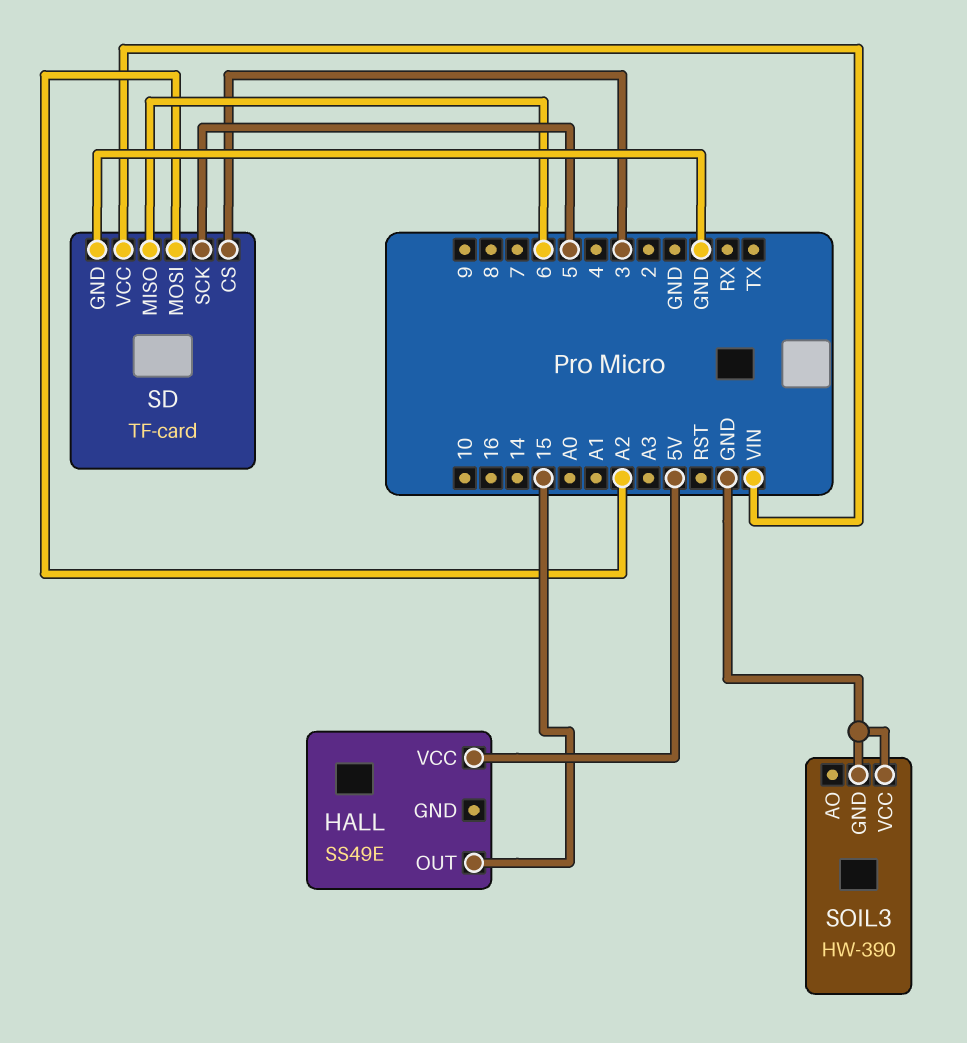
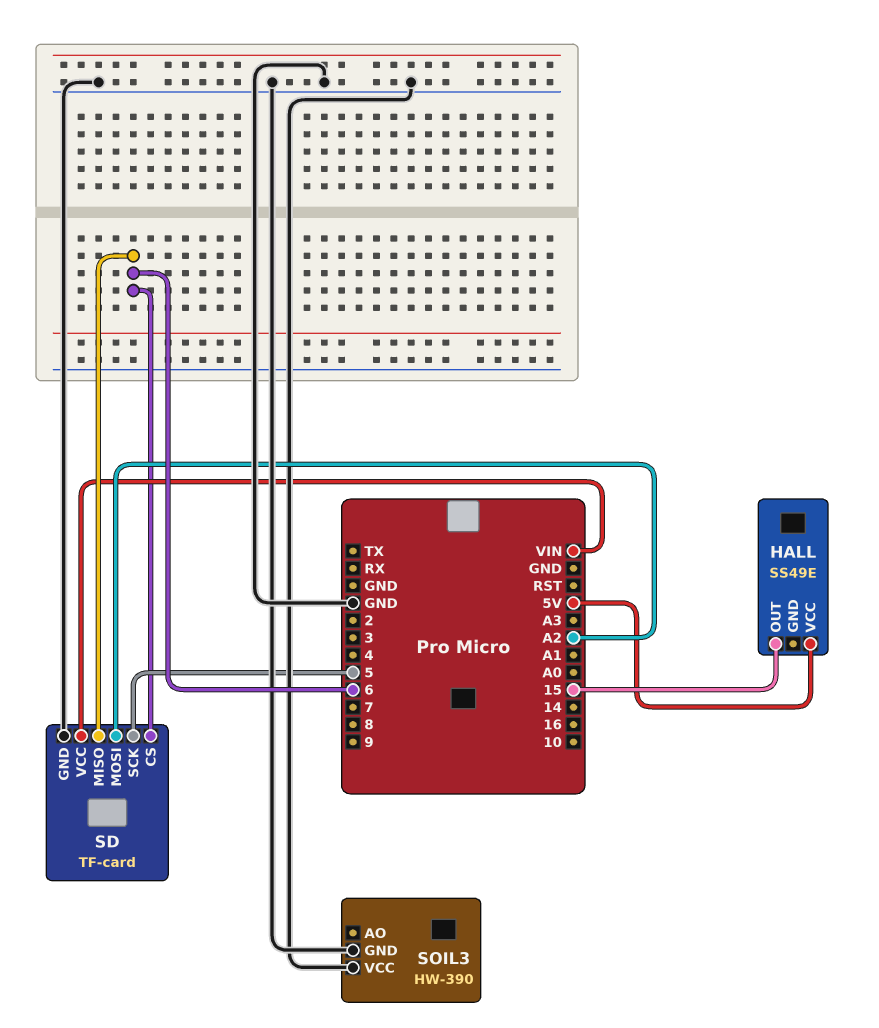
SD pin CS: 3 -> 6

